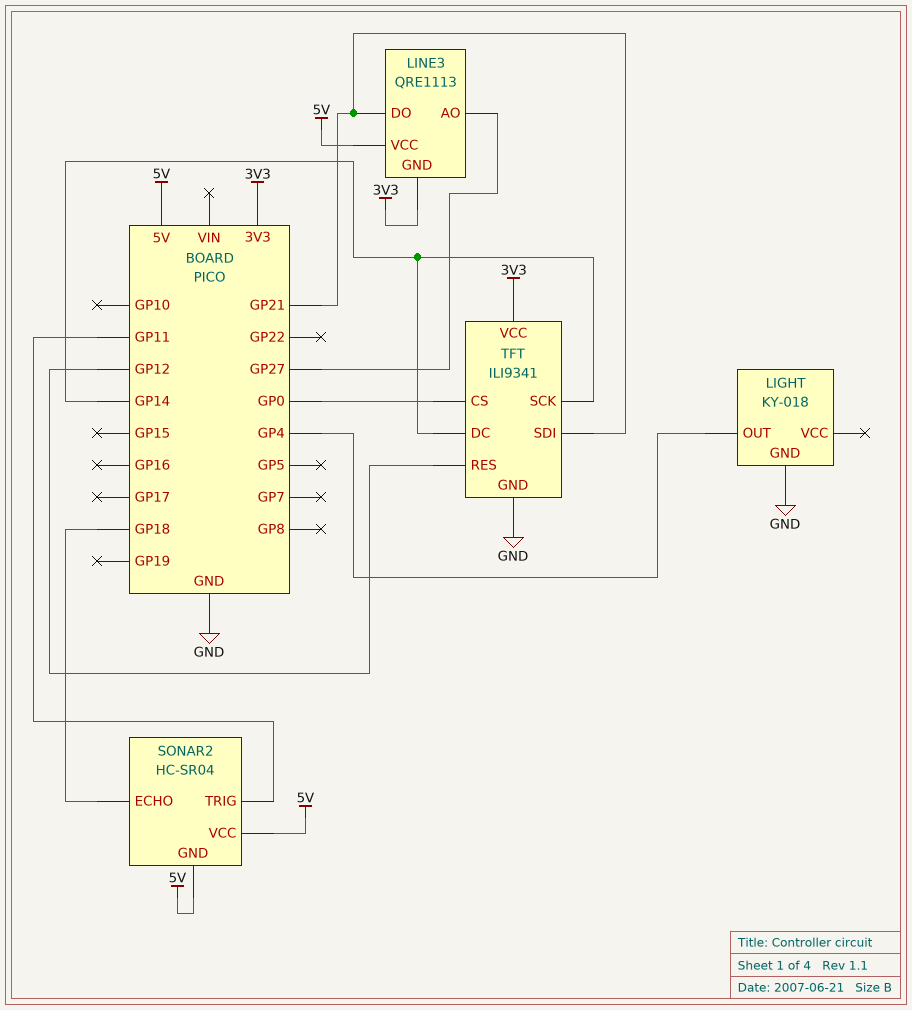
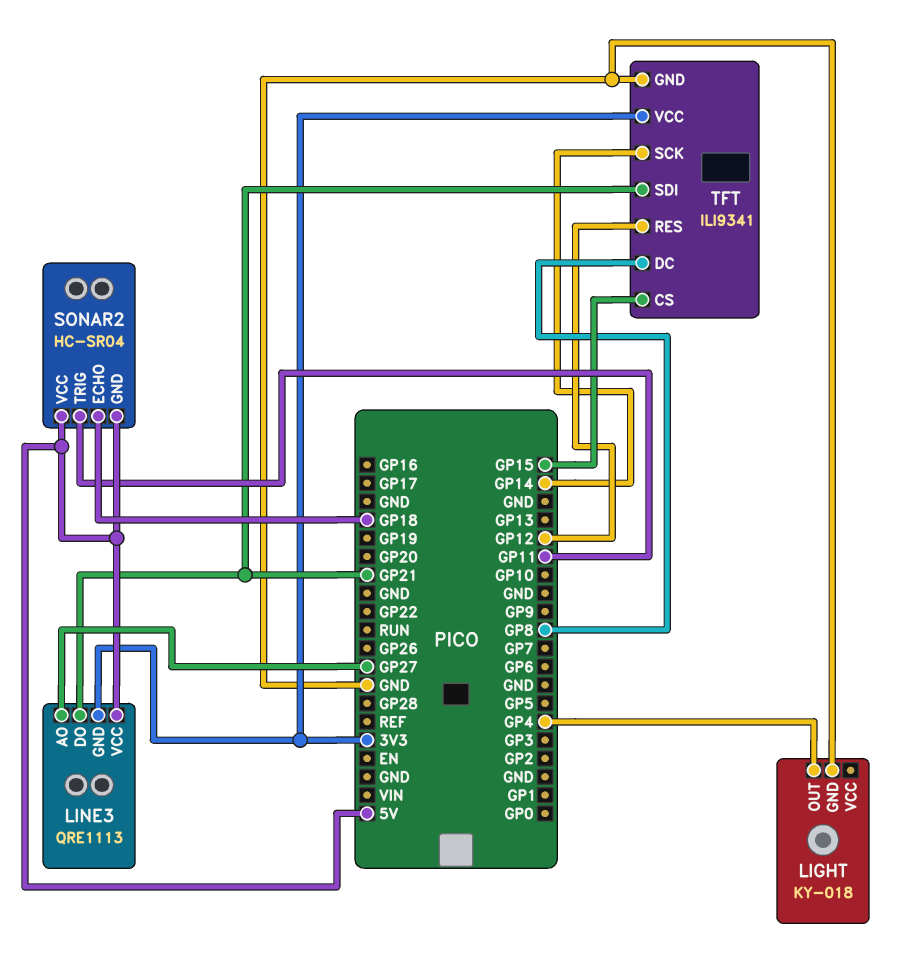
TFT pin CS: GP0 -> GP15
TFT pin DC: GP14 -> GP8

